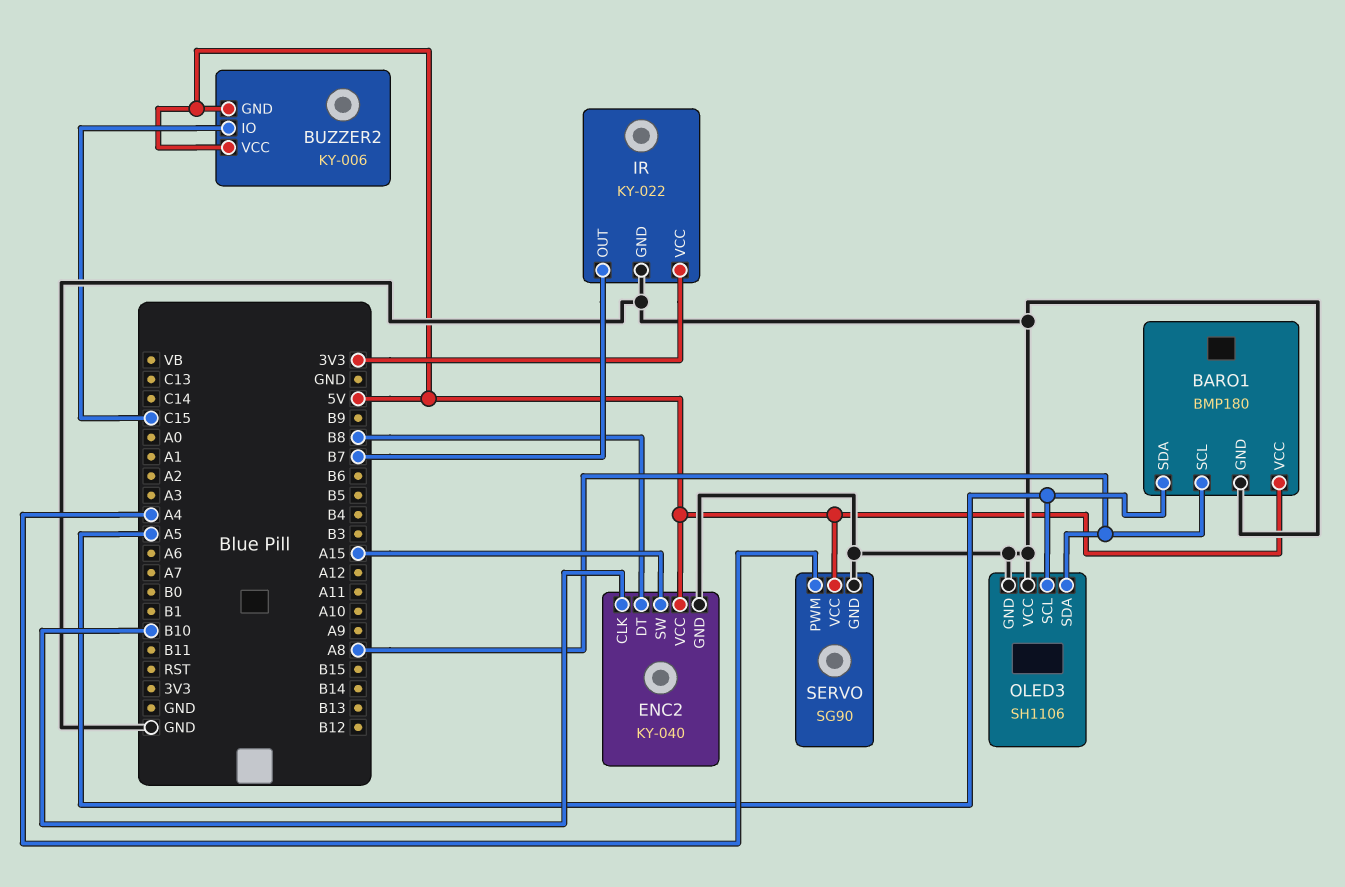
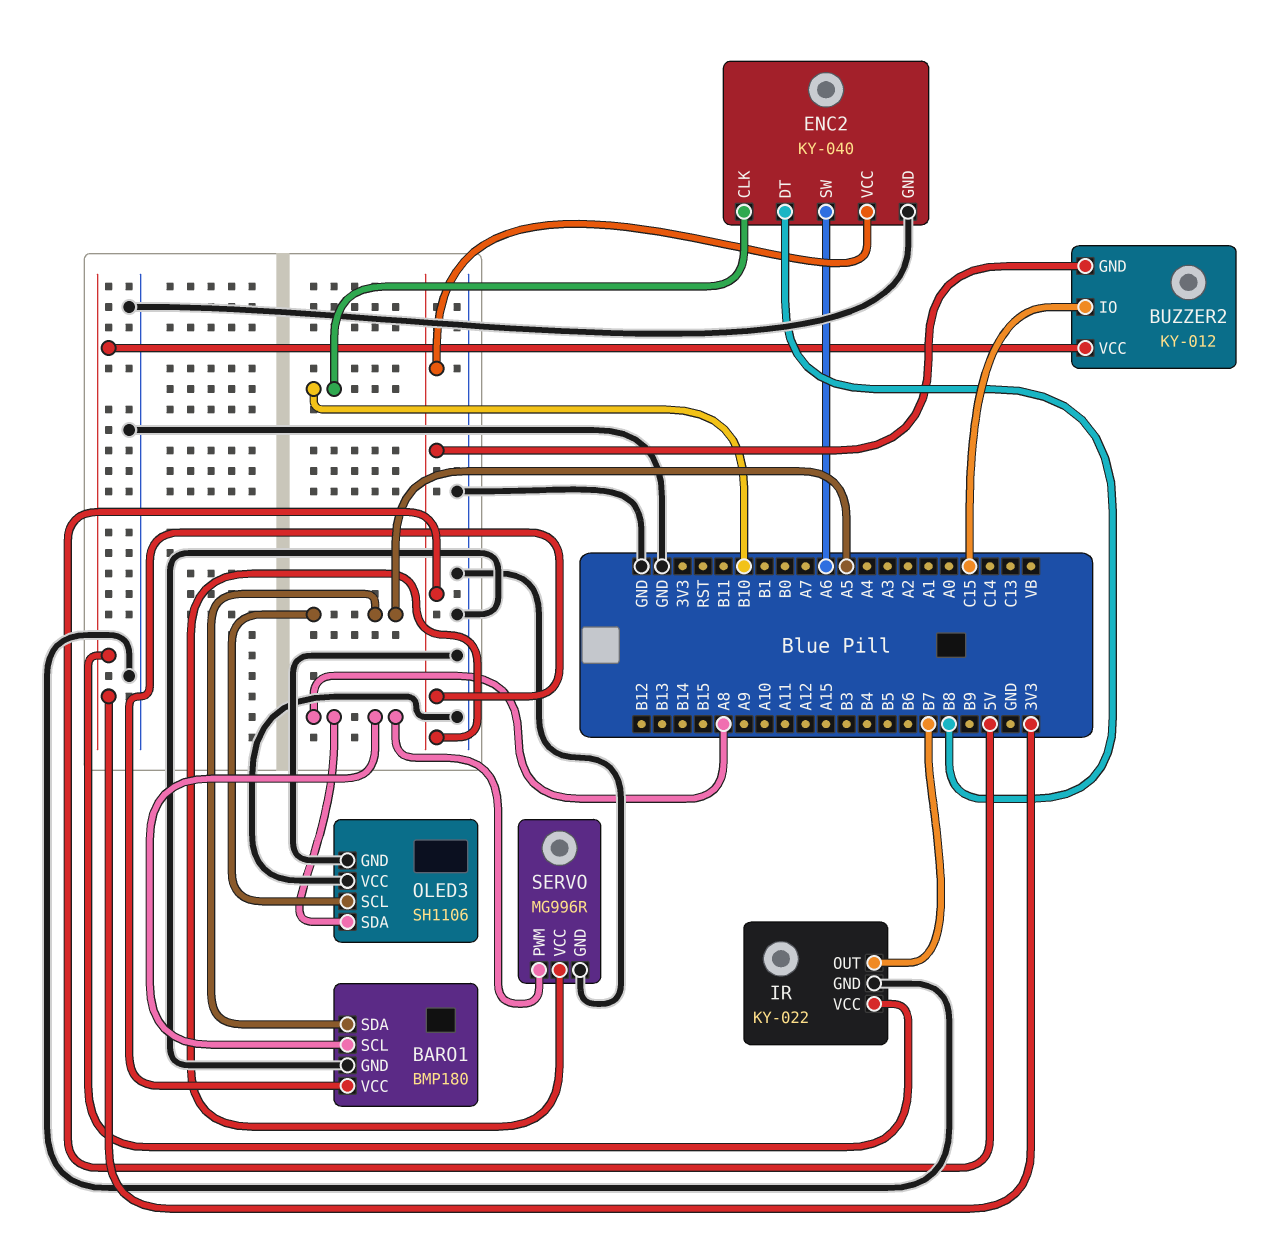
BUZZER2: KY-006 -> KY-012
BUZZER2 pin VCC: 5V -> 3V3
ENC2 pin SW: A15 -> A6
SERVO: SG90 -> MG996R
SERVO pin PWM: A4 -> A8

